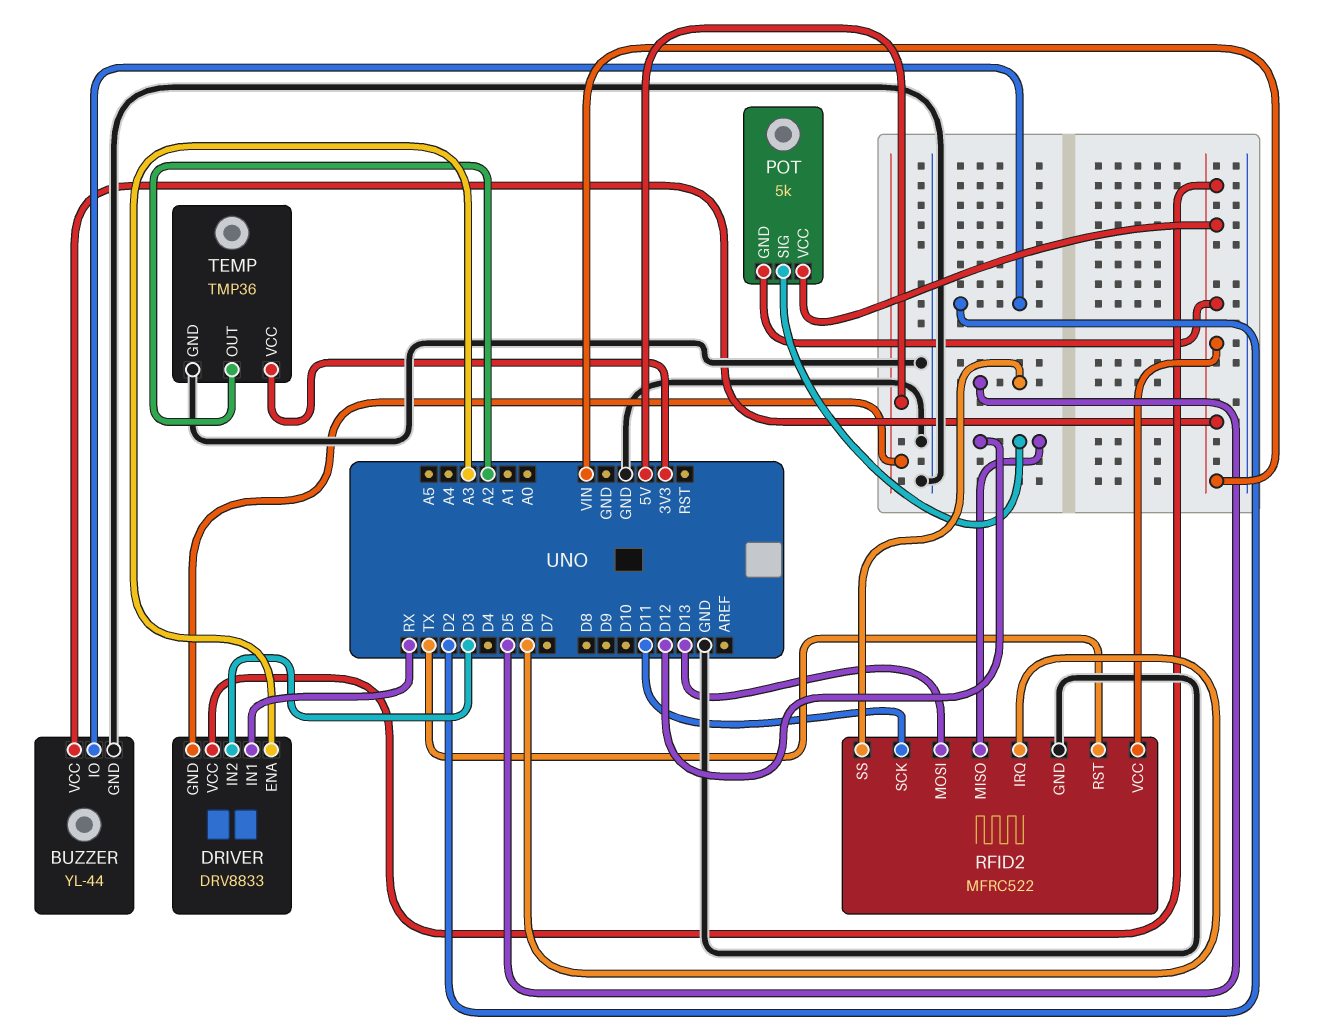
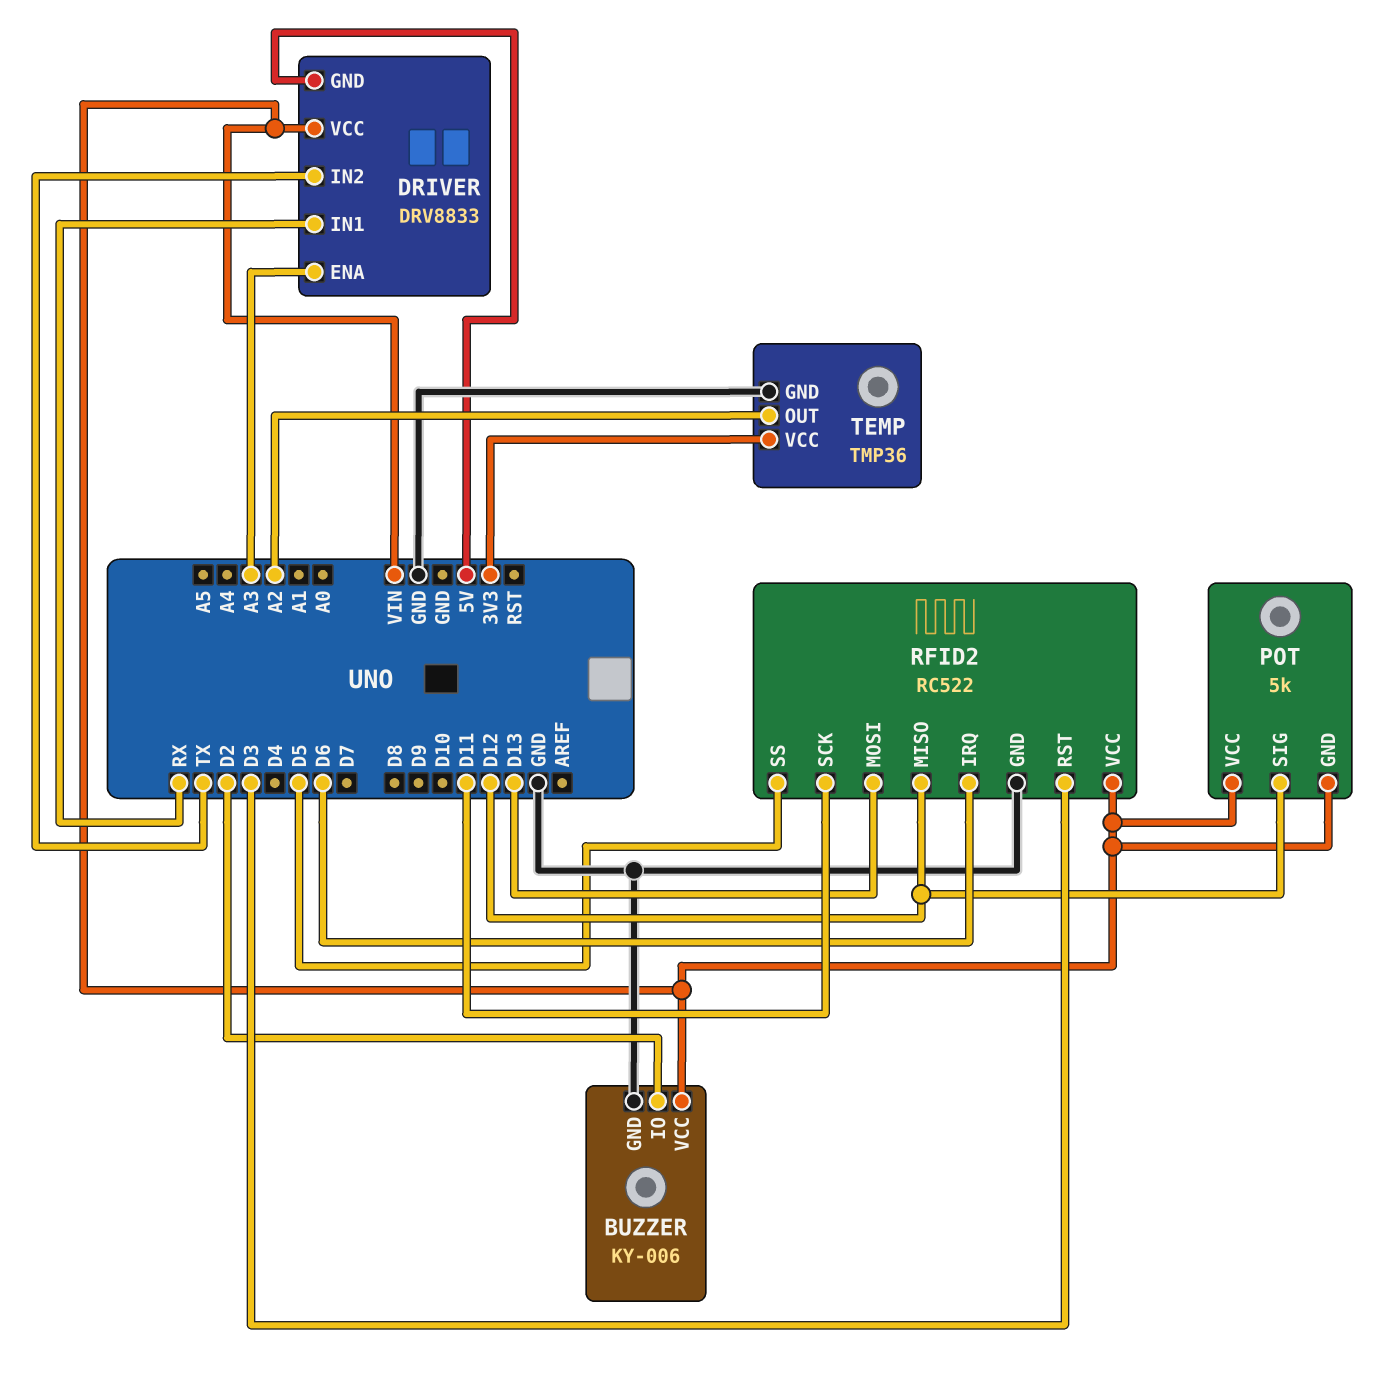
BUZZER: YL-44 -> KY-006
DRIVER pin IN2: D3 -> TX
RFID2: MFRC522 -> RC522
RFID2 pin RST: TX -> D3

